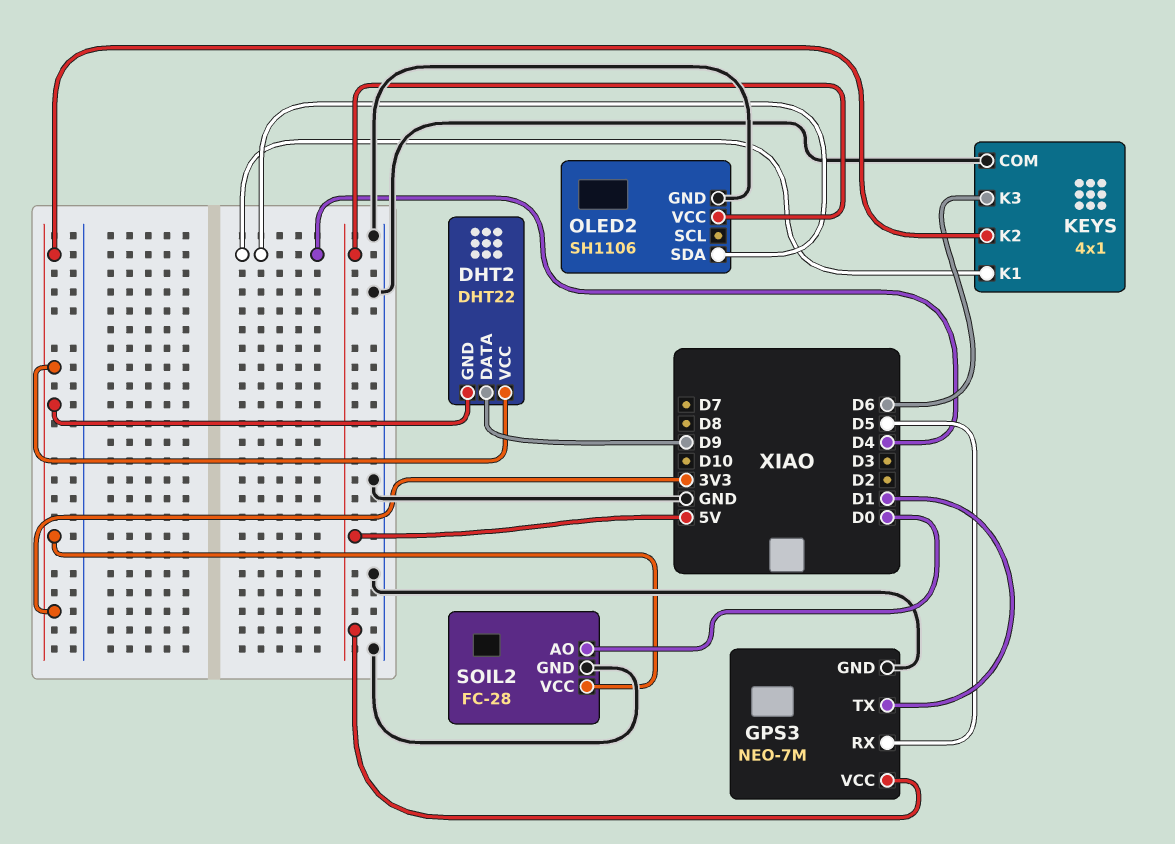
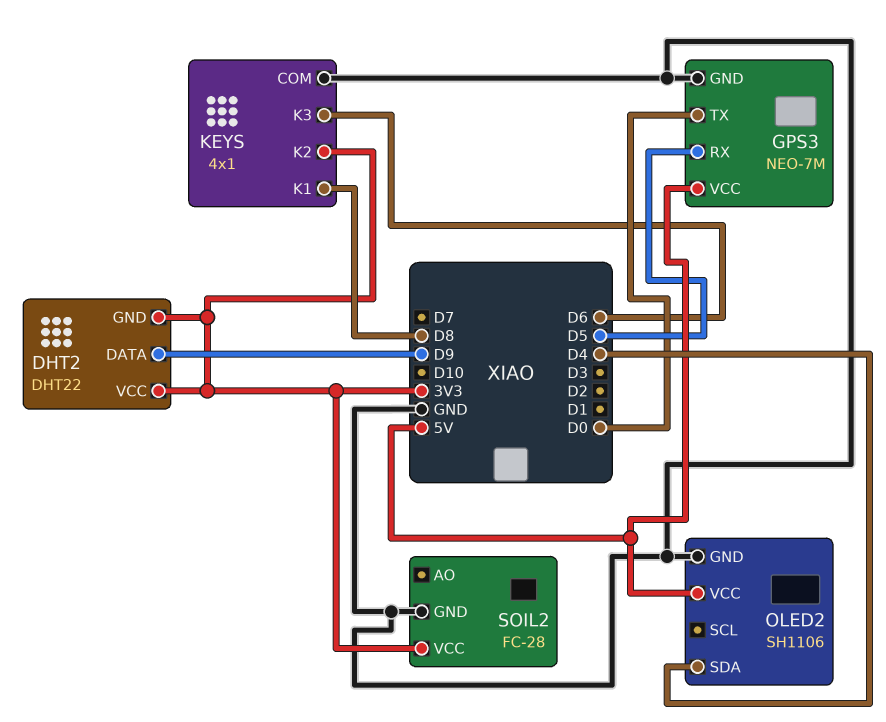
GPS3 pin TX: D1 -> D0
KEYS pin K1: D4 -> D8
SOIL2 pin AO: D0 -> none

